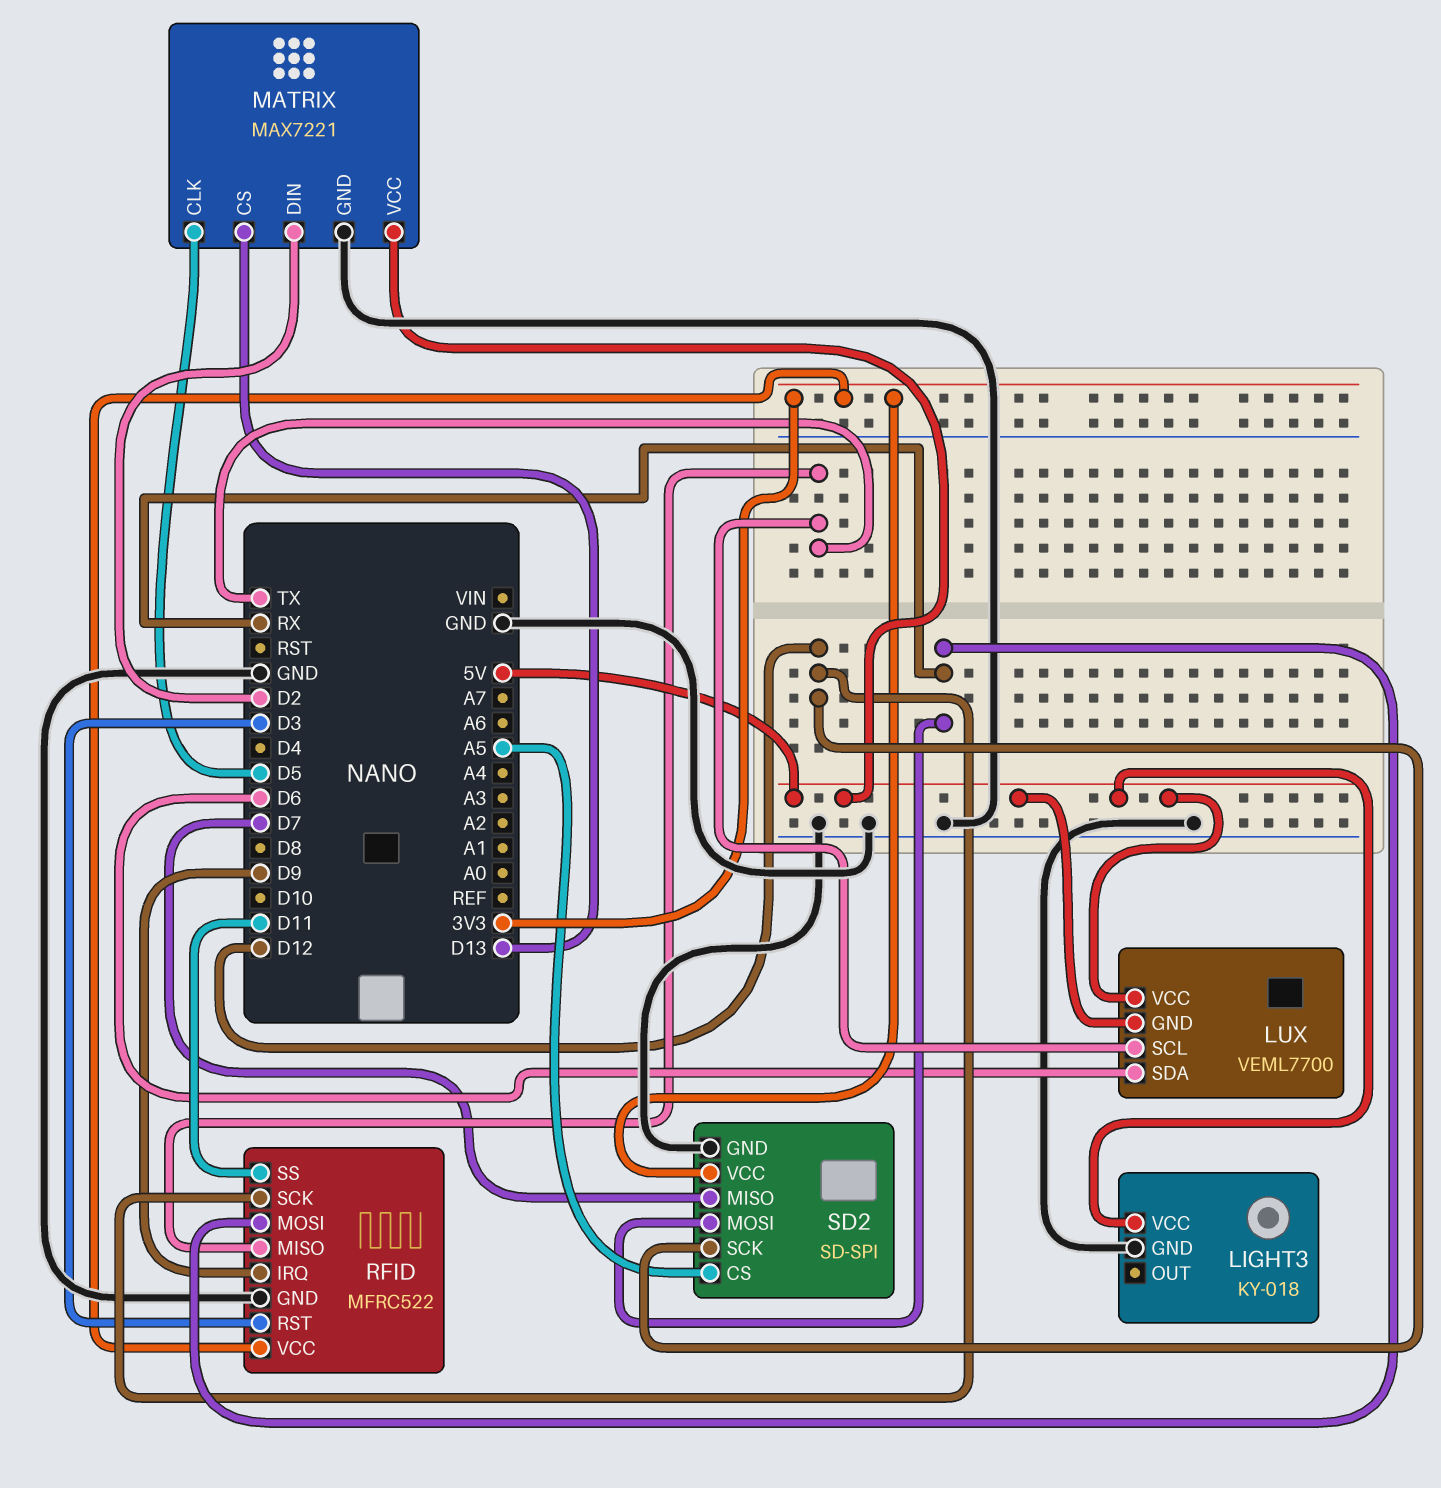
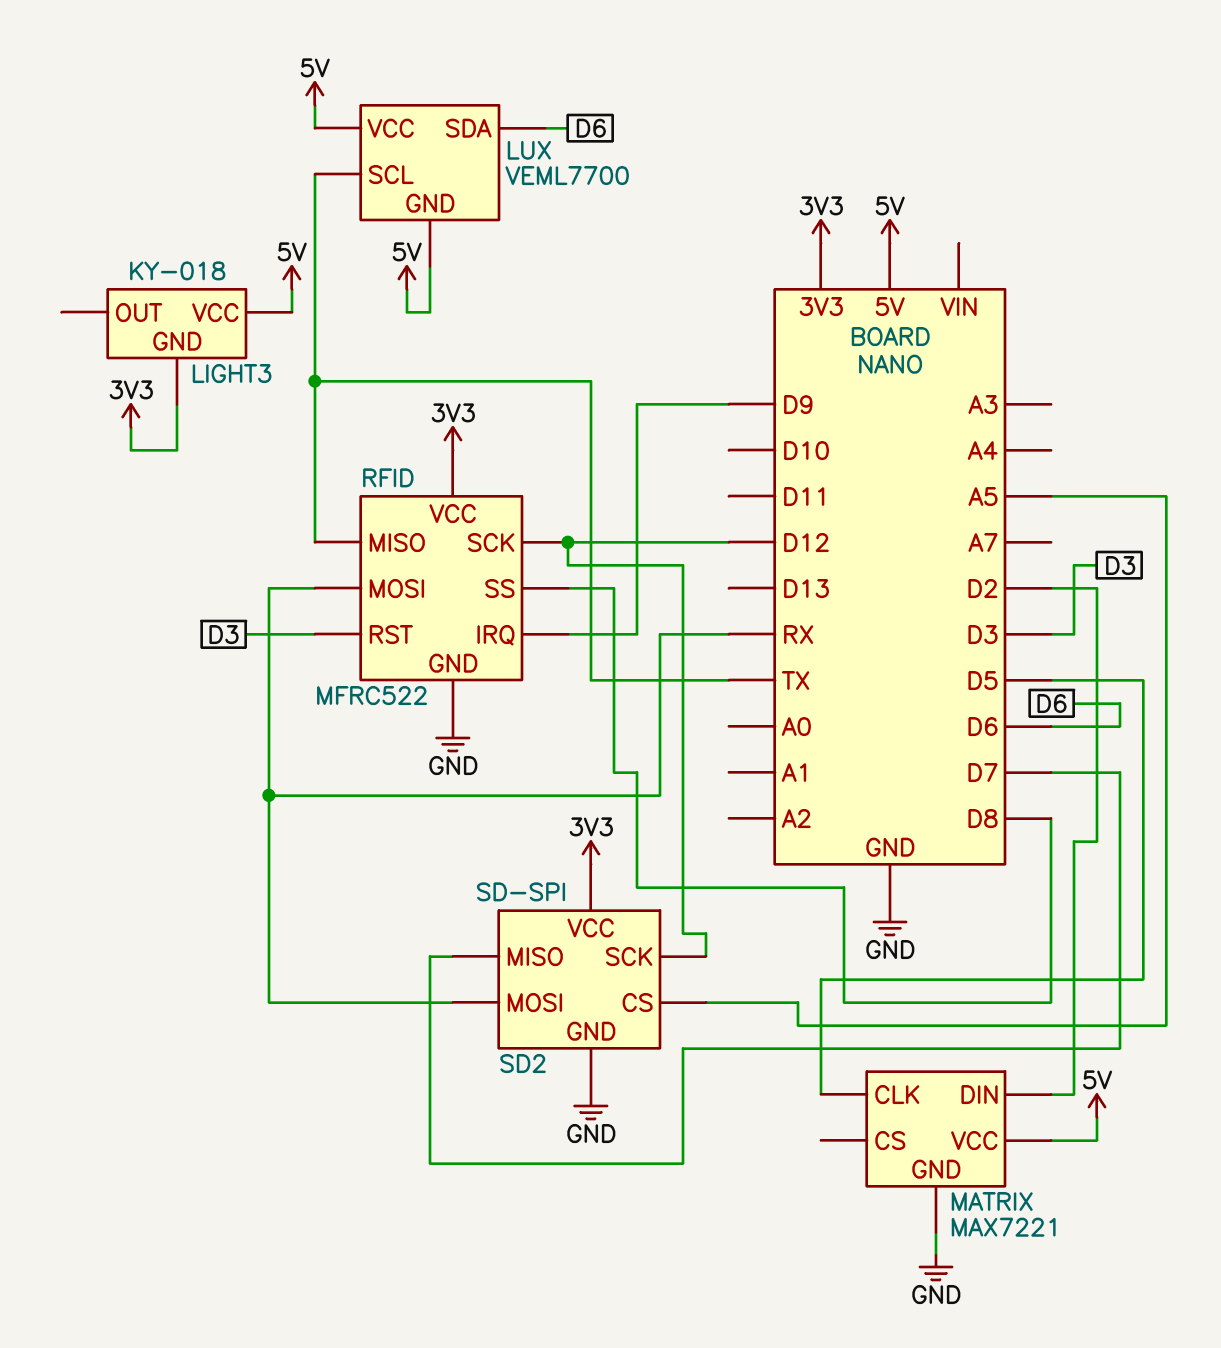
LIGHT3 pin GND: GND -> 3V3
MATRIX pin CS: D13 -> none
RFID pin SS: D11 -> D8

